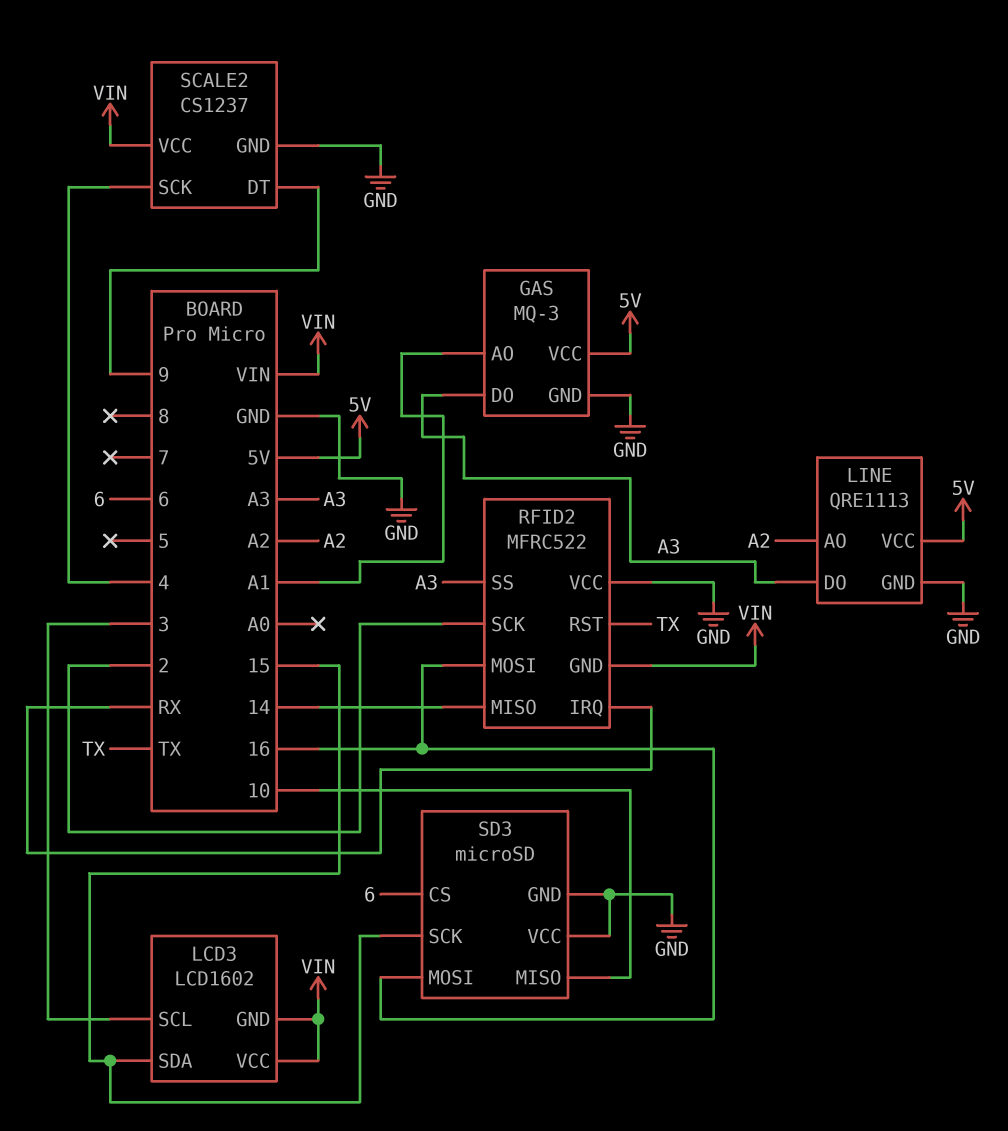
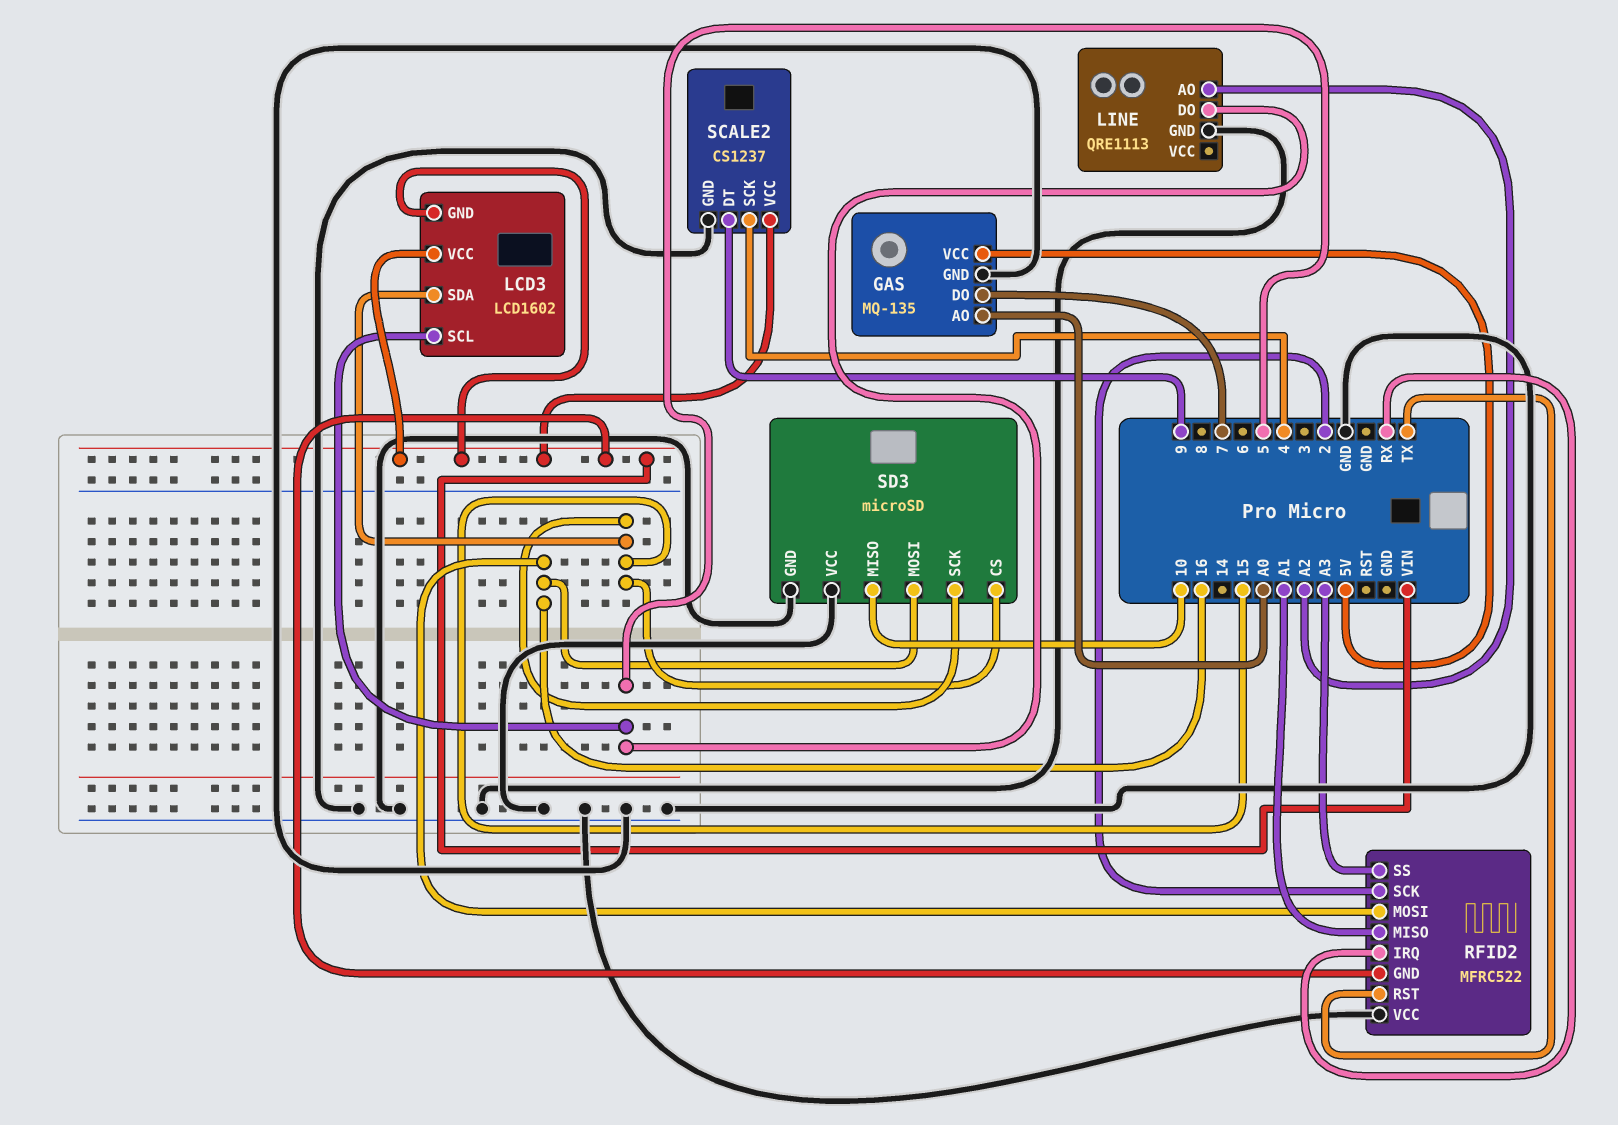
GAS: MQ-3 -> MQ-135
GAS pin AO: A1 -> A0
GAS pin DO: A3 -> 7
LCD3 pin SCL: 3 -> 5
LINE pin DO: A3 -> 5
LINE pin VCC: 5V -> none
RFID2 pin MISO: 14 -> A1
SD3 pin CS: 6 -> 15

